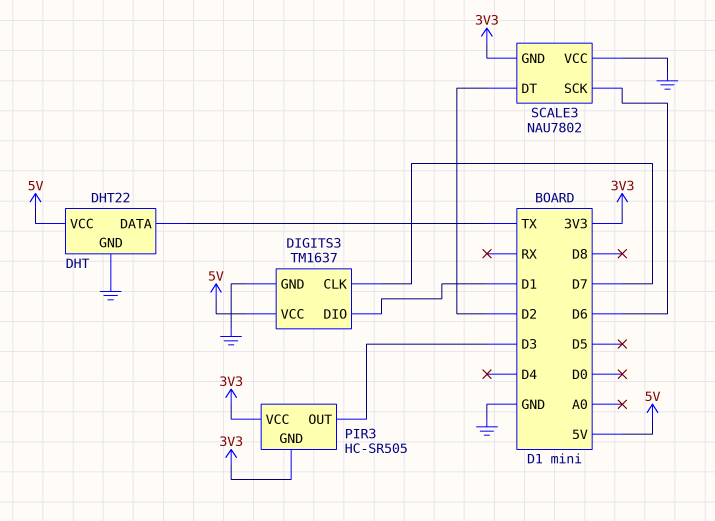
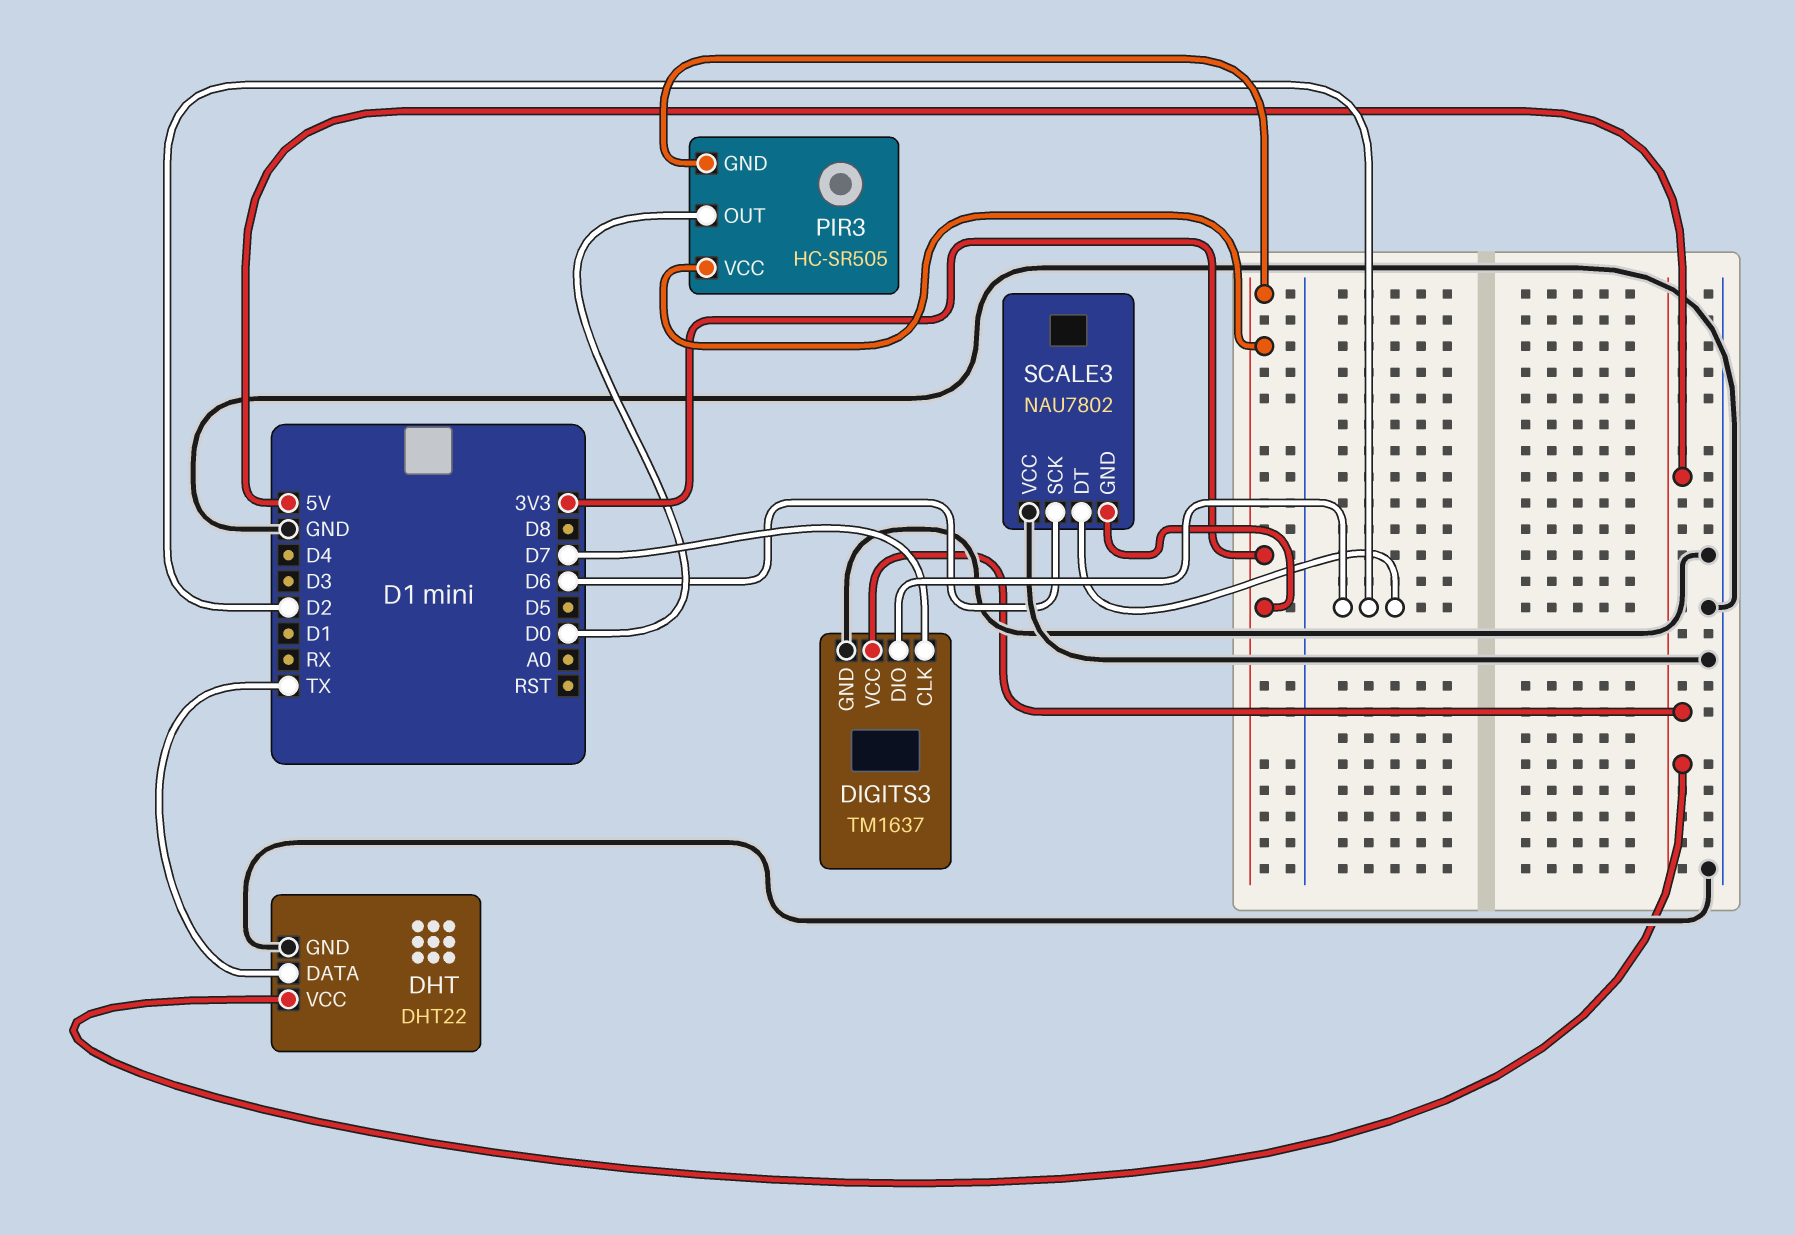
DIGITS3 pin DIO: D1 -> D2
PIR3 pin OUT: D3 -> D0

